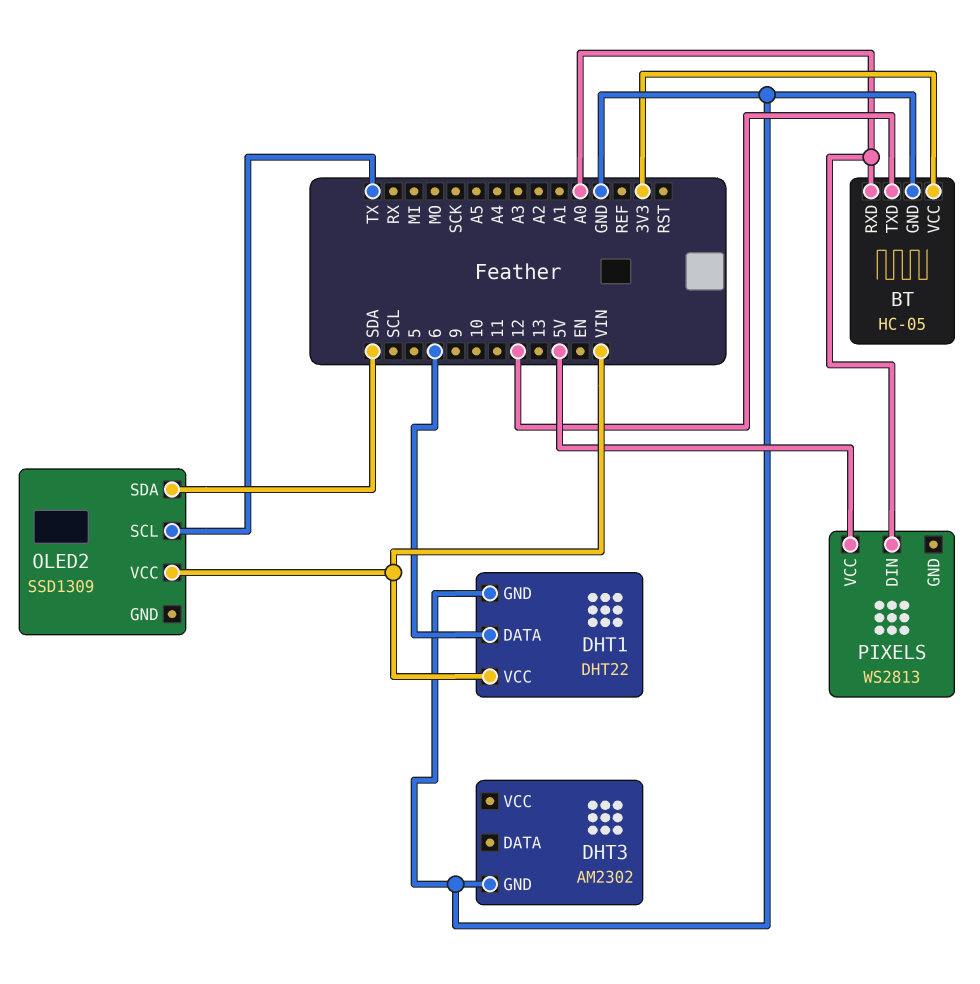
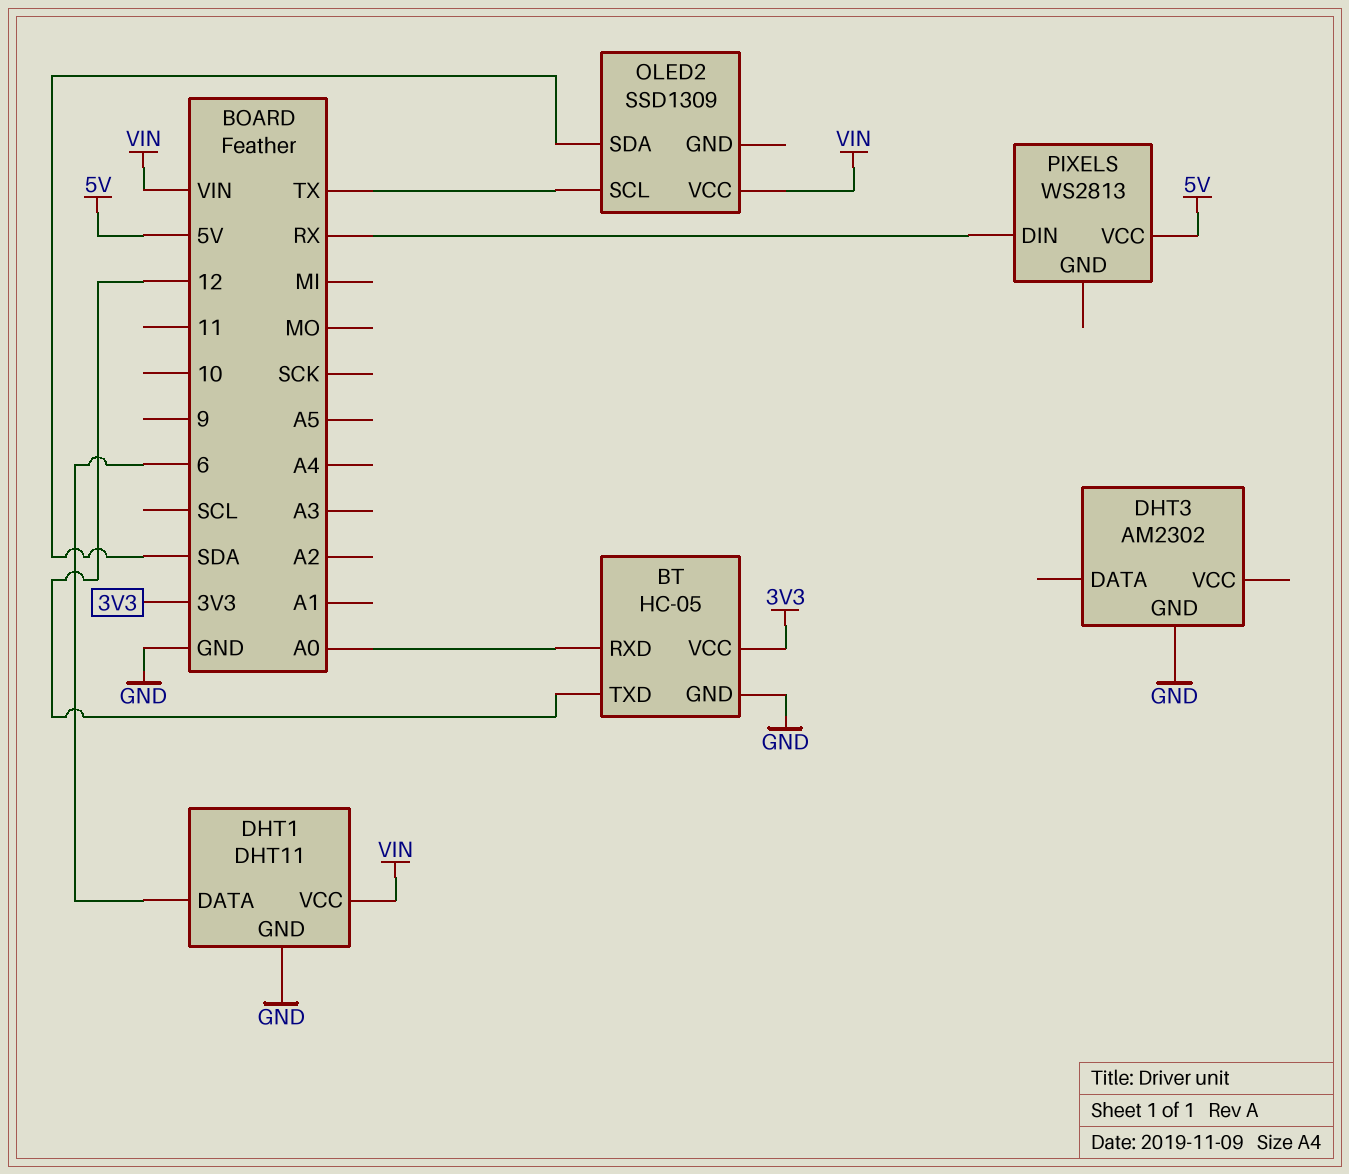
DHT1: DHT22 -> DHT11
PIXELS pin DIN: A0 -> RX

